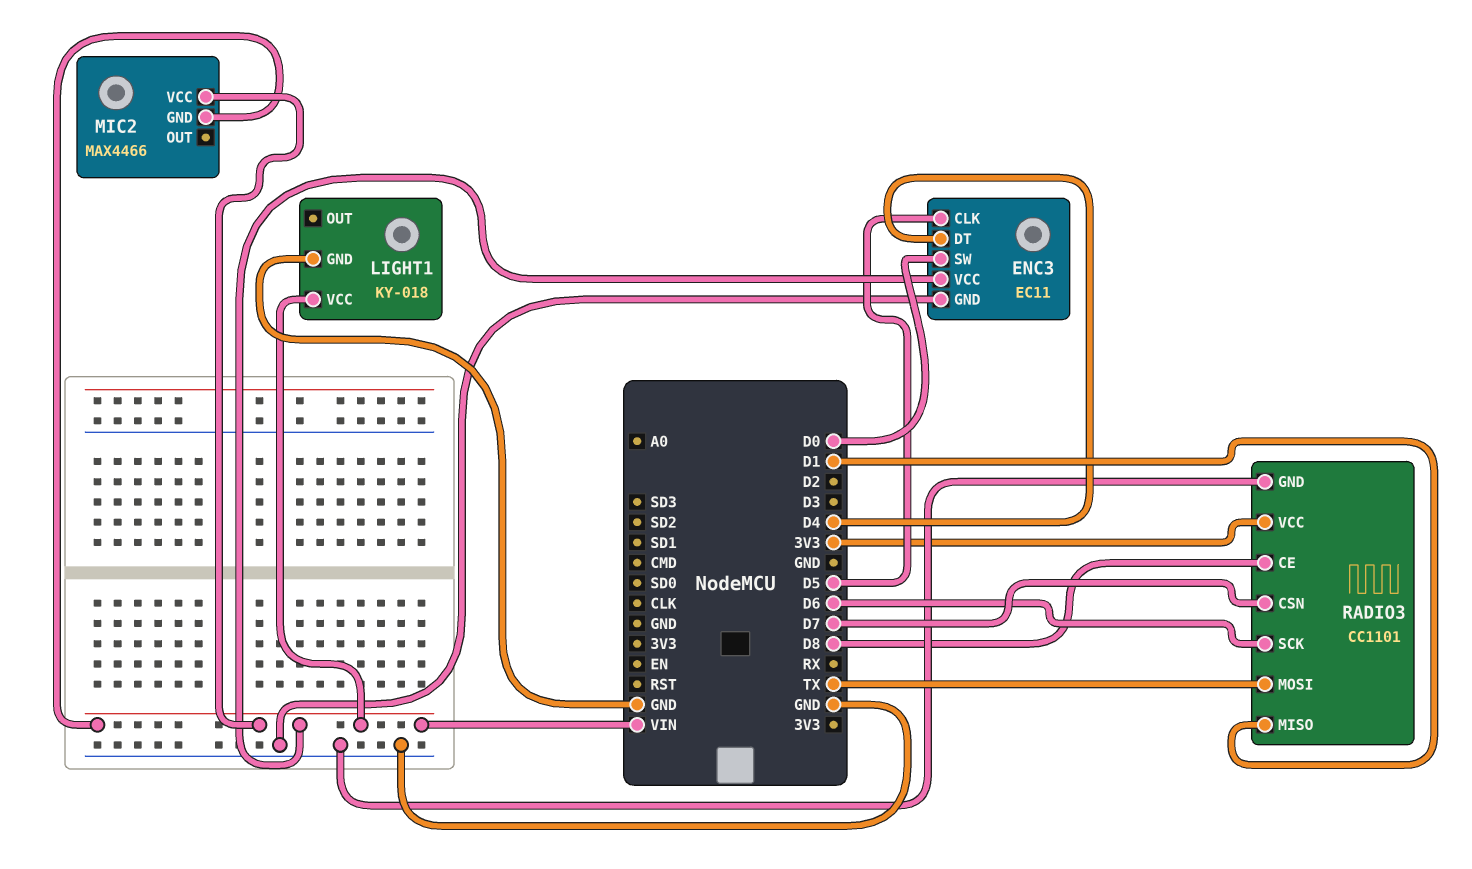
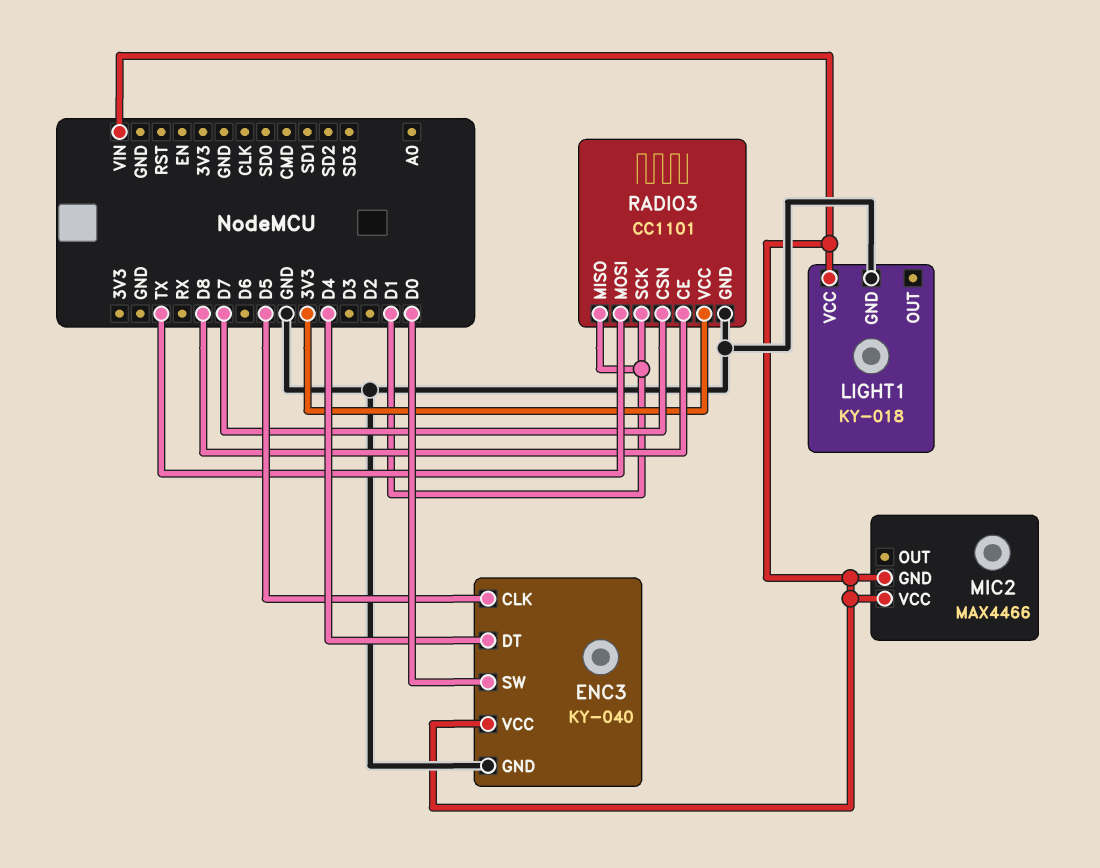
ENC3: EC11 -> KY-040
RADIO3 pin SCK: D6 -> D1

